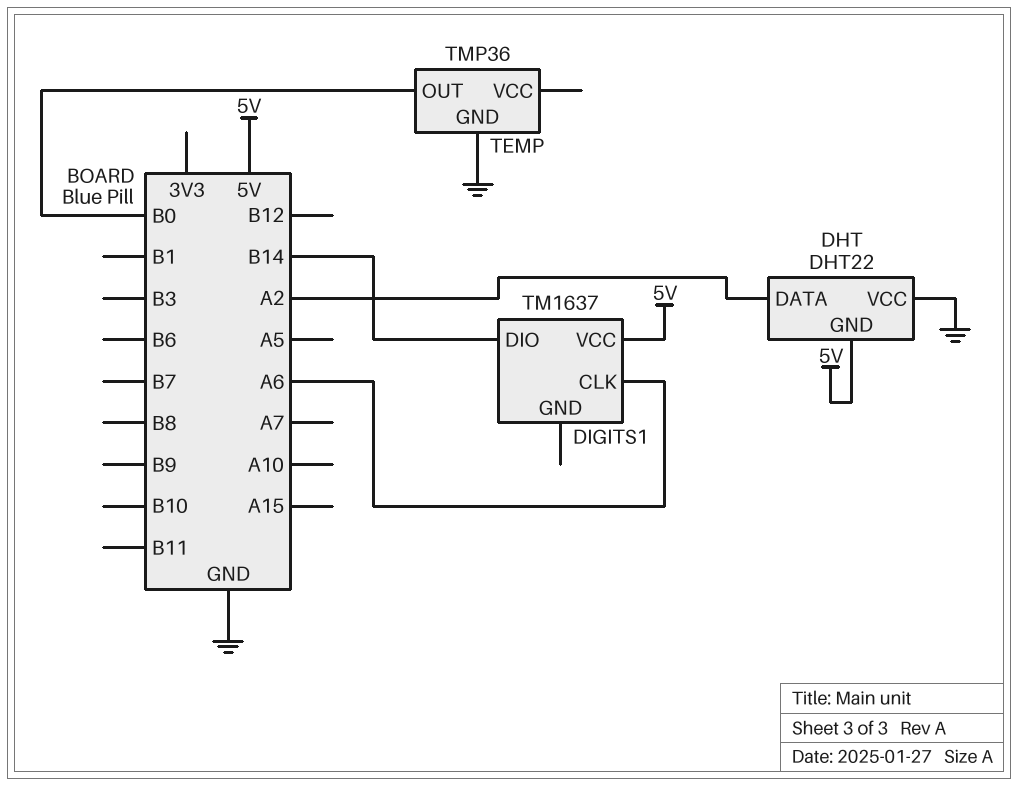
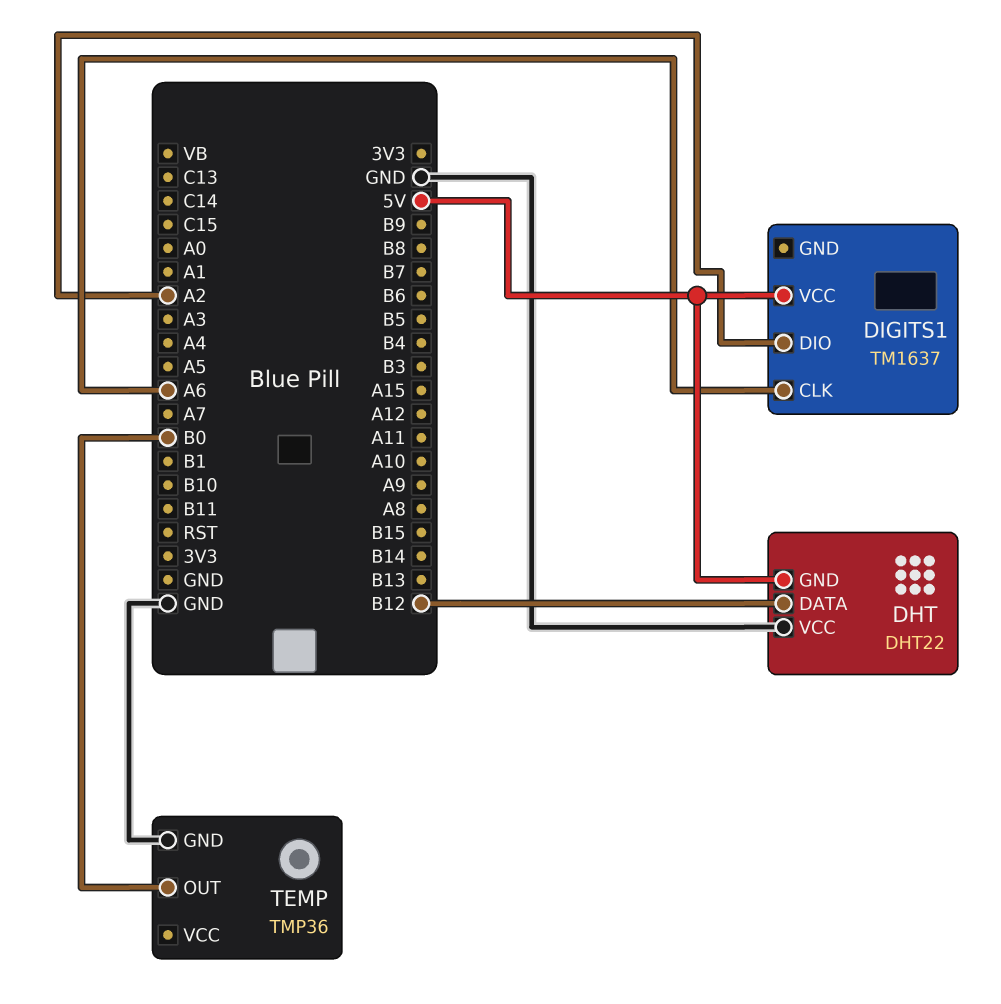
DHT pin DATA: A2 -> B12
DIGITS1 pin DIO: B14 -> A2

